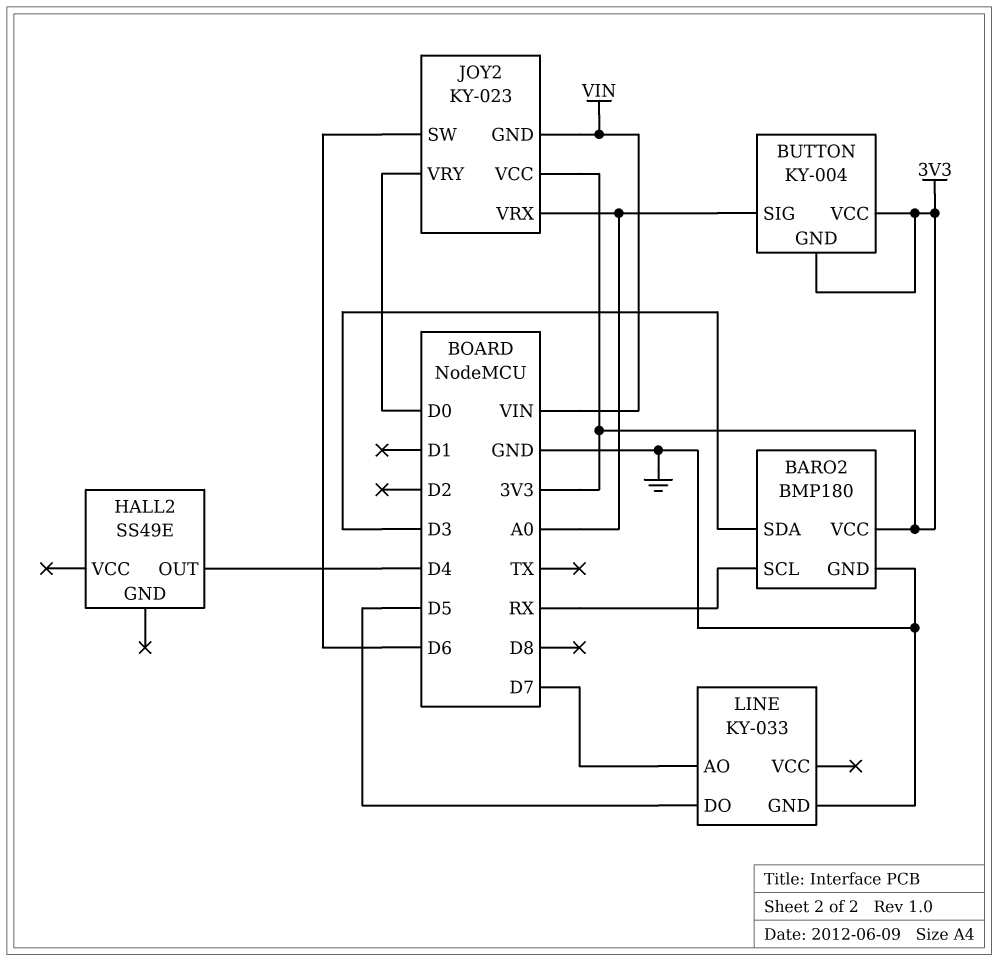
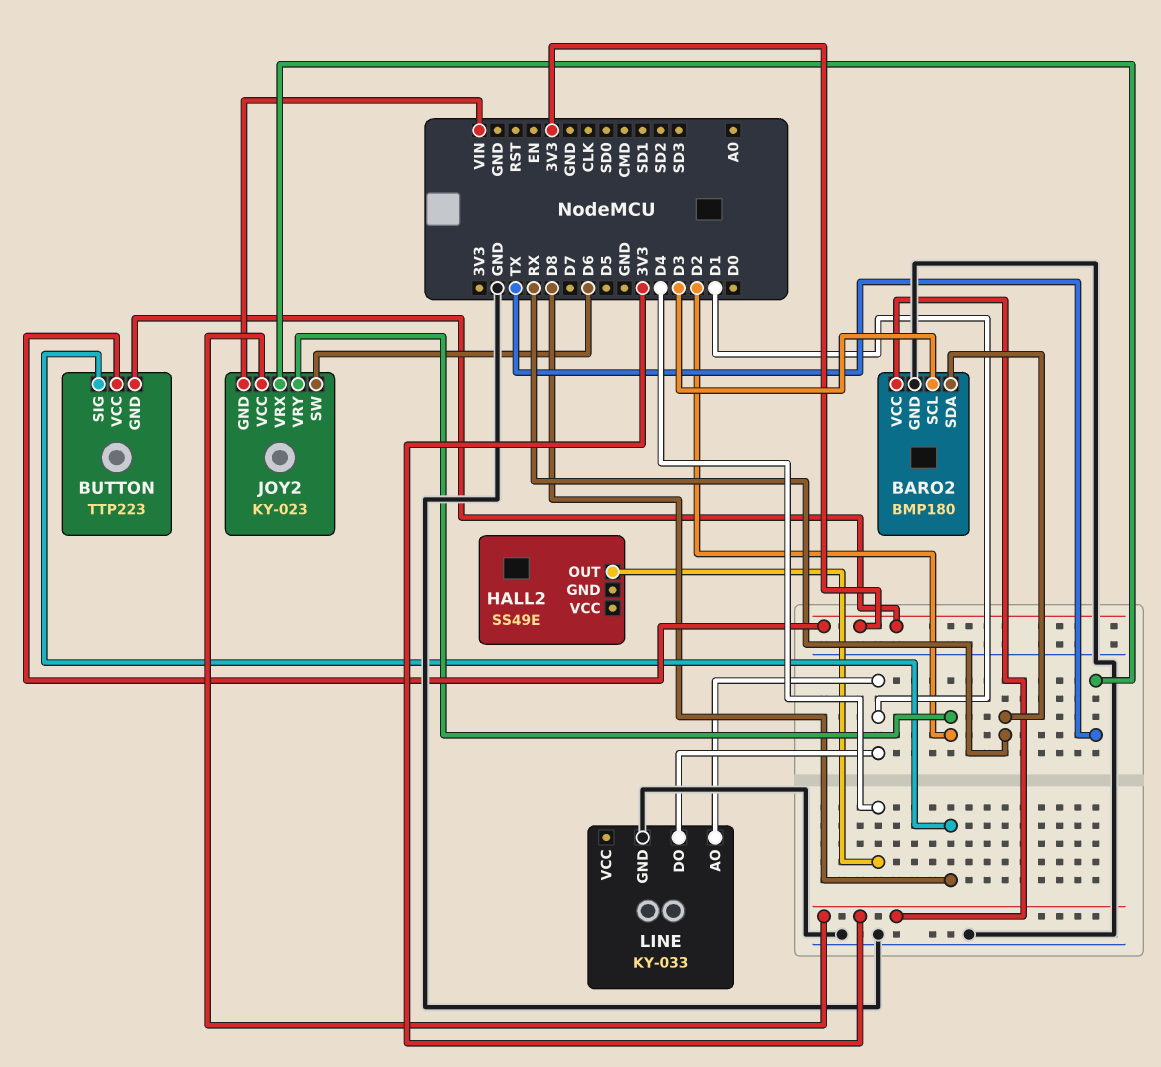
BARO2 pin SCL: RX -> D3
BARO2 pin SDA: D3 -> RX
BUTTON: KY-004 -> TTP223
BUTTON pin SIG: A0 -> D8
JOY2 pin VRX: A0 -> TX
JOY2 pin VRY: D0 -> D2
LINE pin AO: D7 -> D1
LINE pin DO: D5 -> D1

